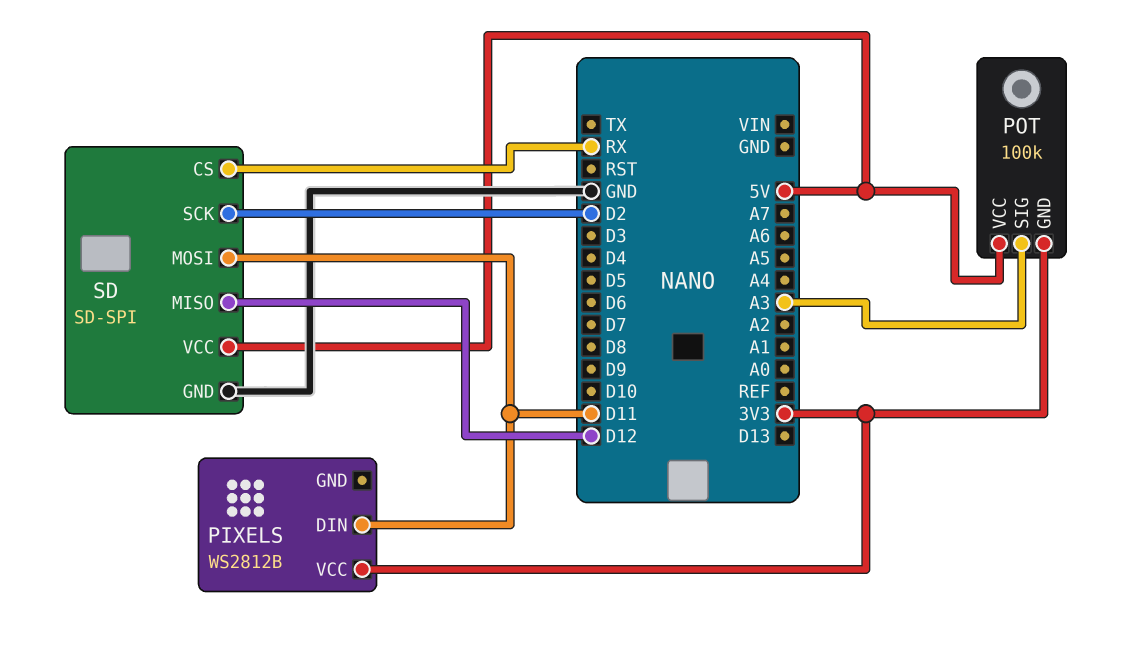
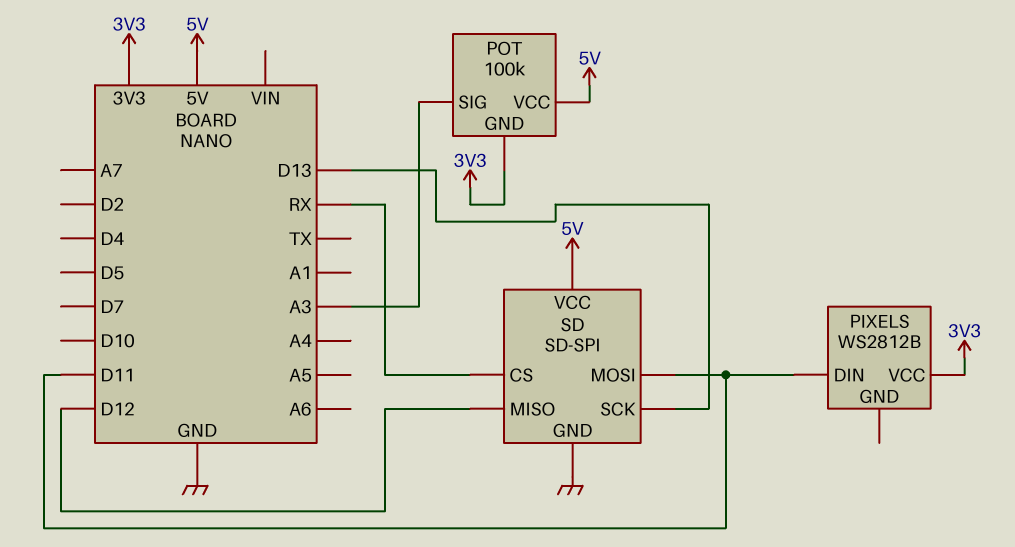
SD pin SCK: D2 -> D13

